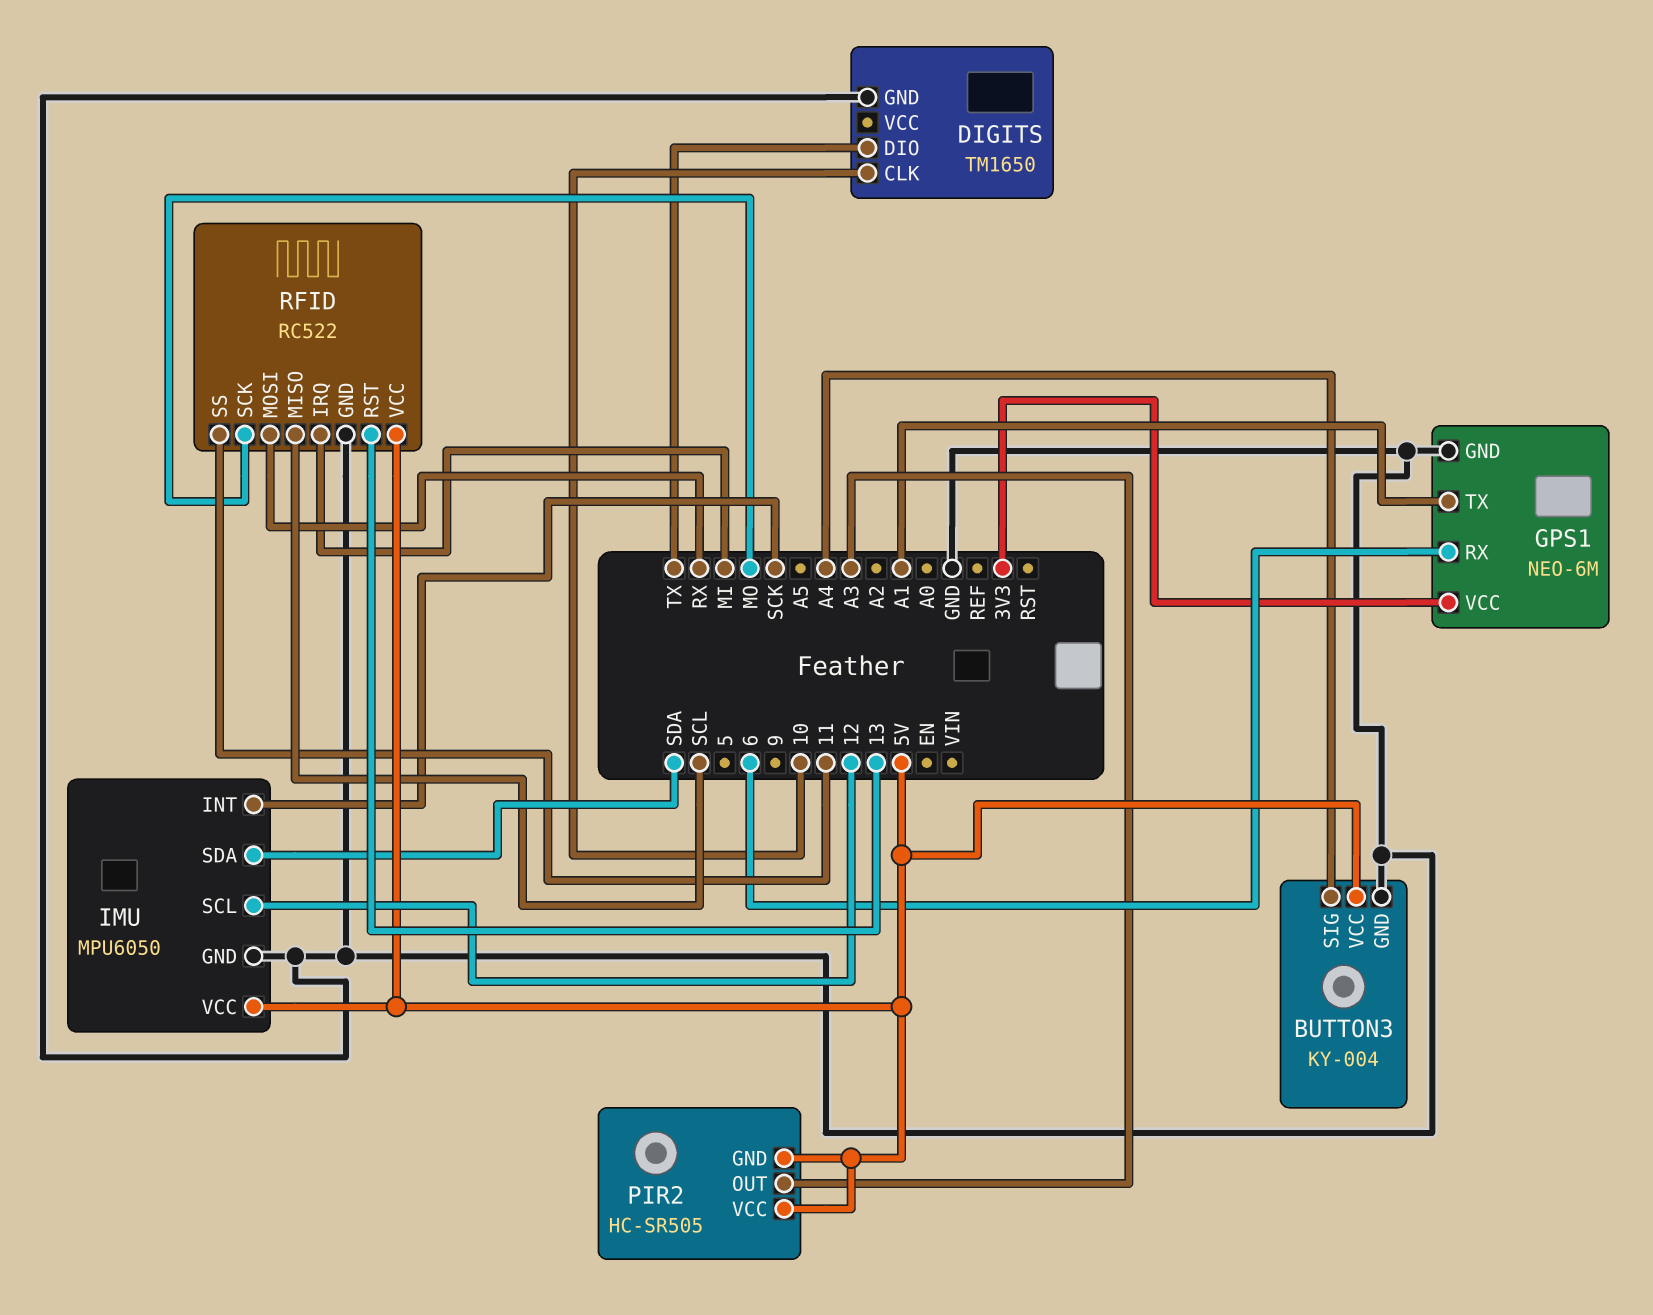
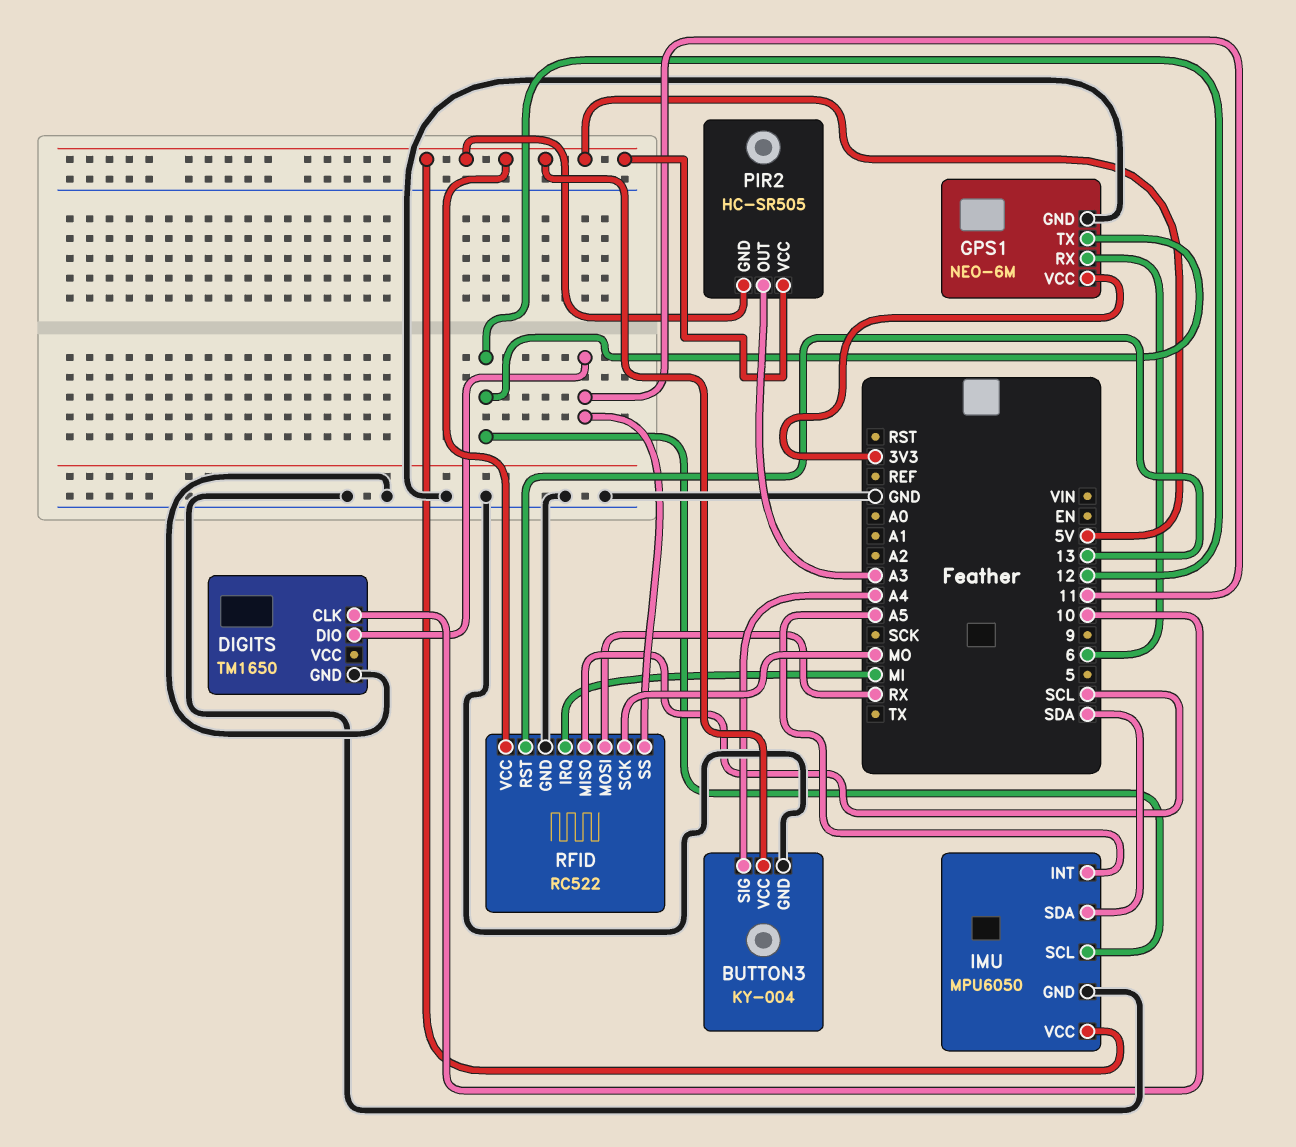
DIGITS pin DIO: TX -> 11
GPS1 pin TX: A1 -> 12
IMU pin INT: SCK -> A5

